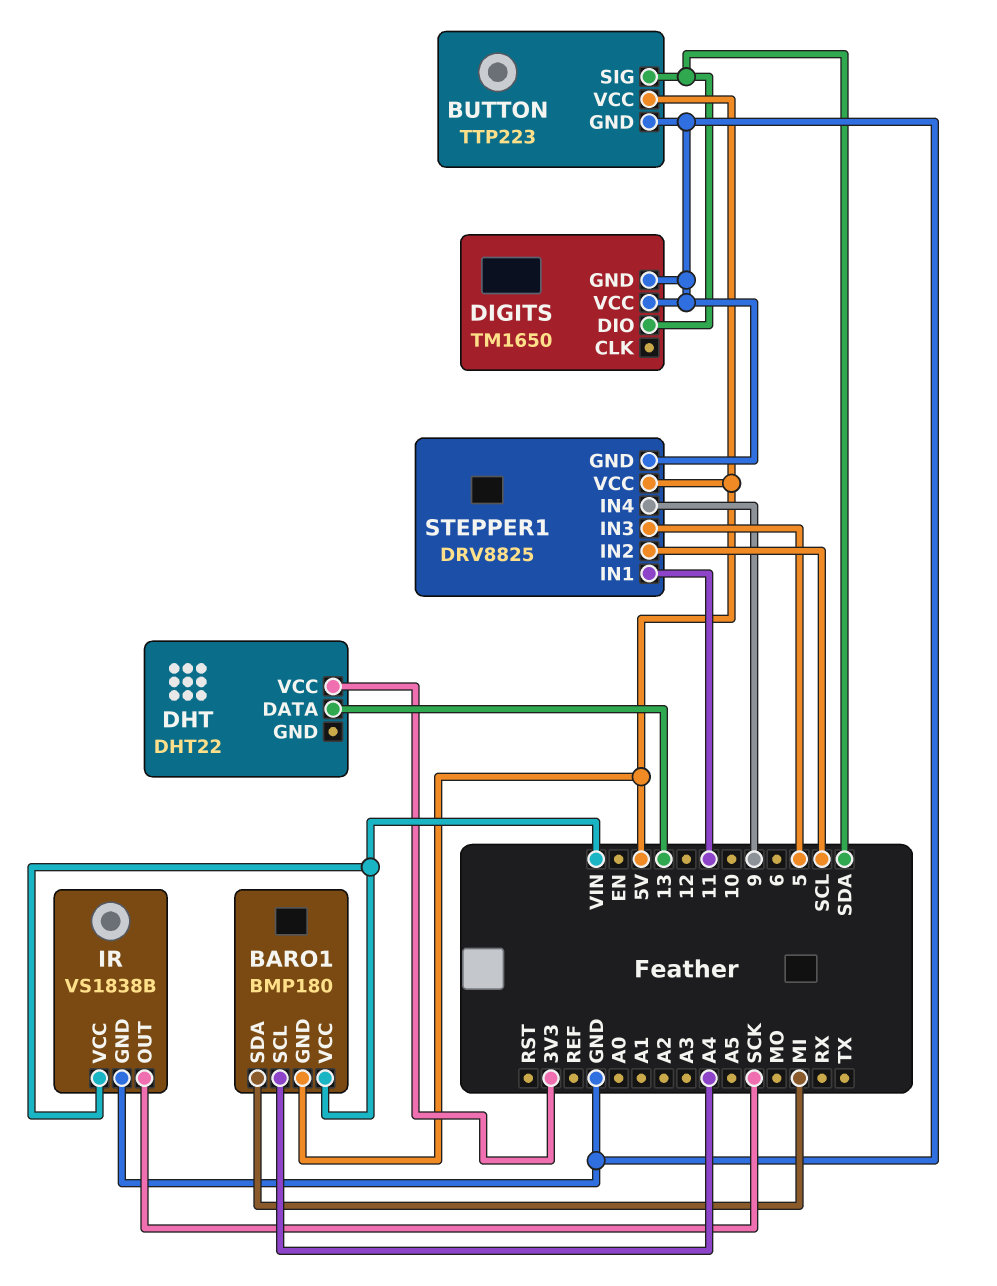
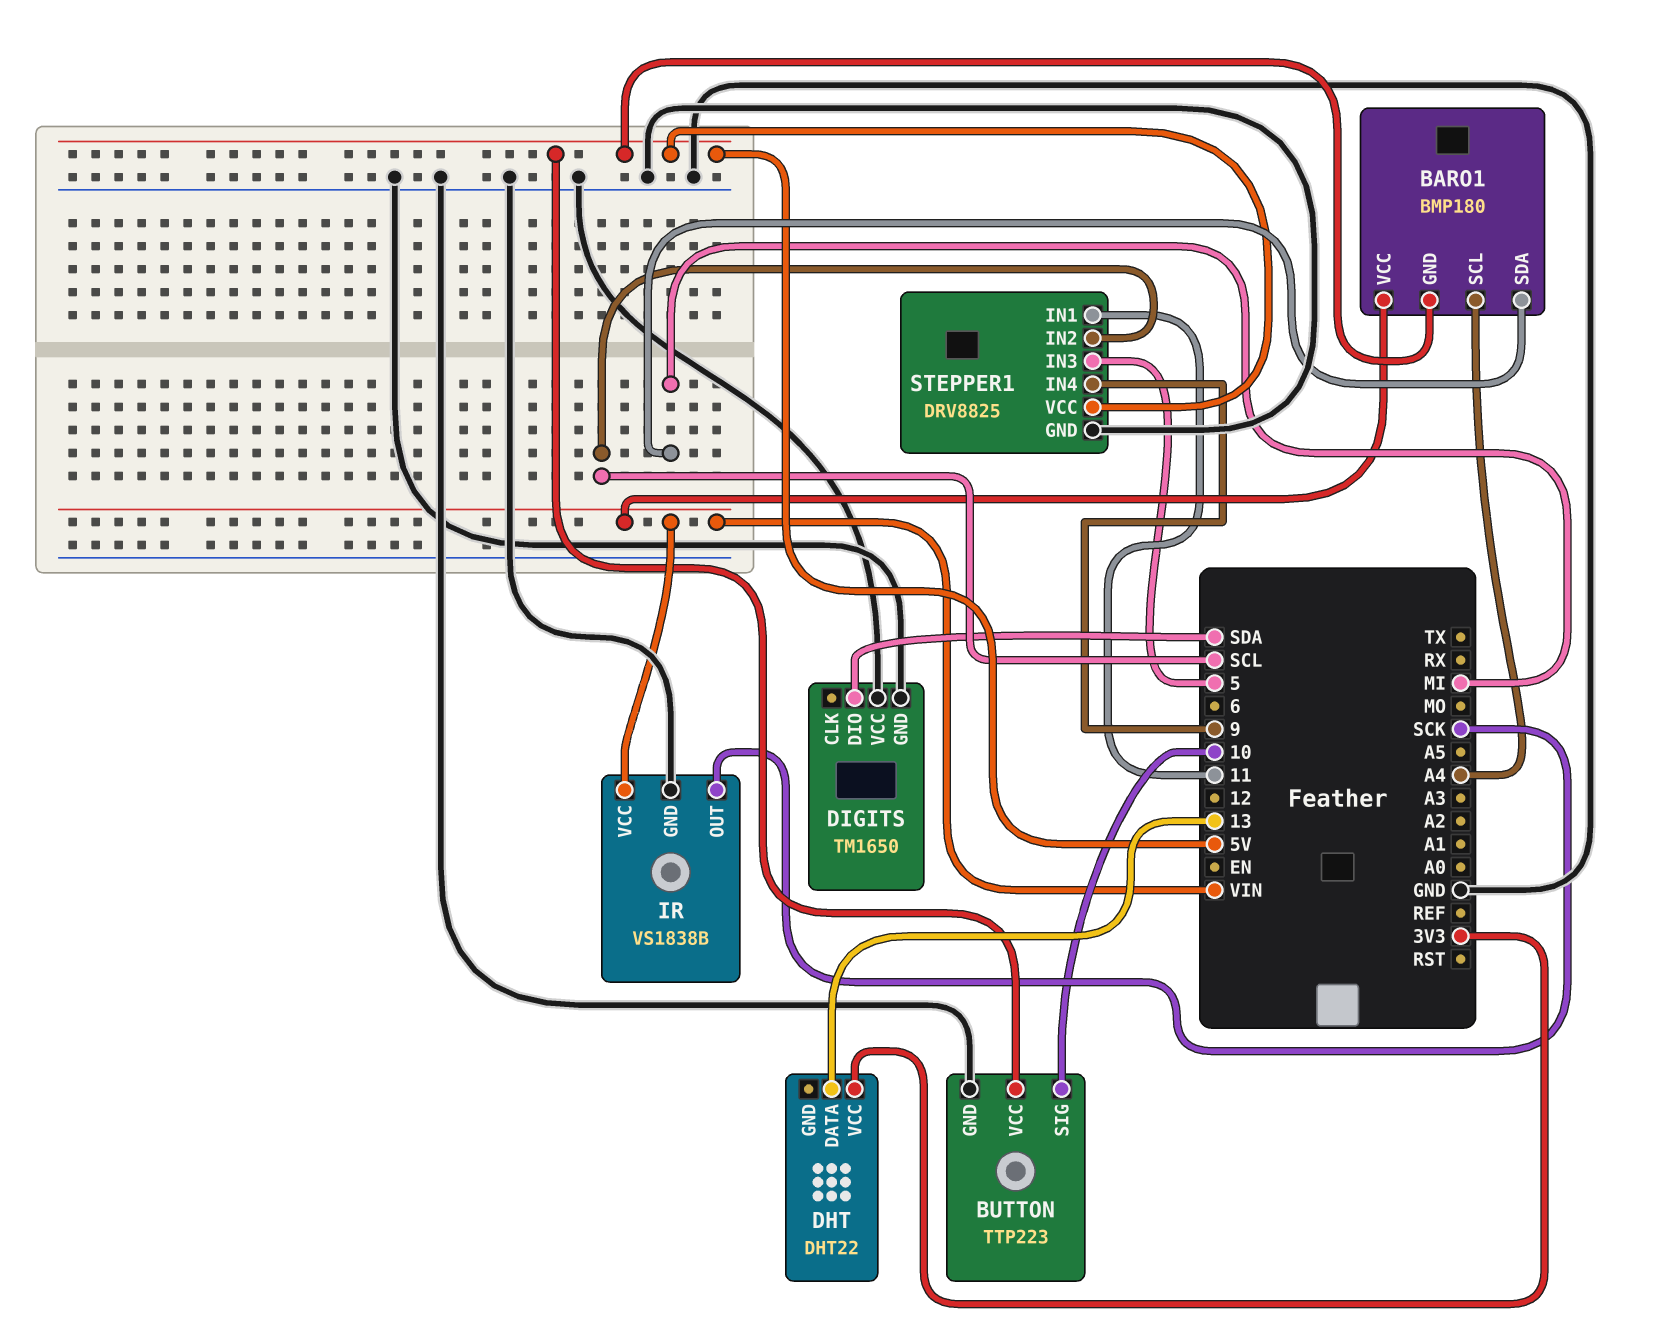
BUTTON pin SIG: SDA -> 10

